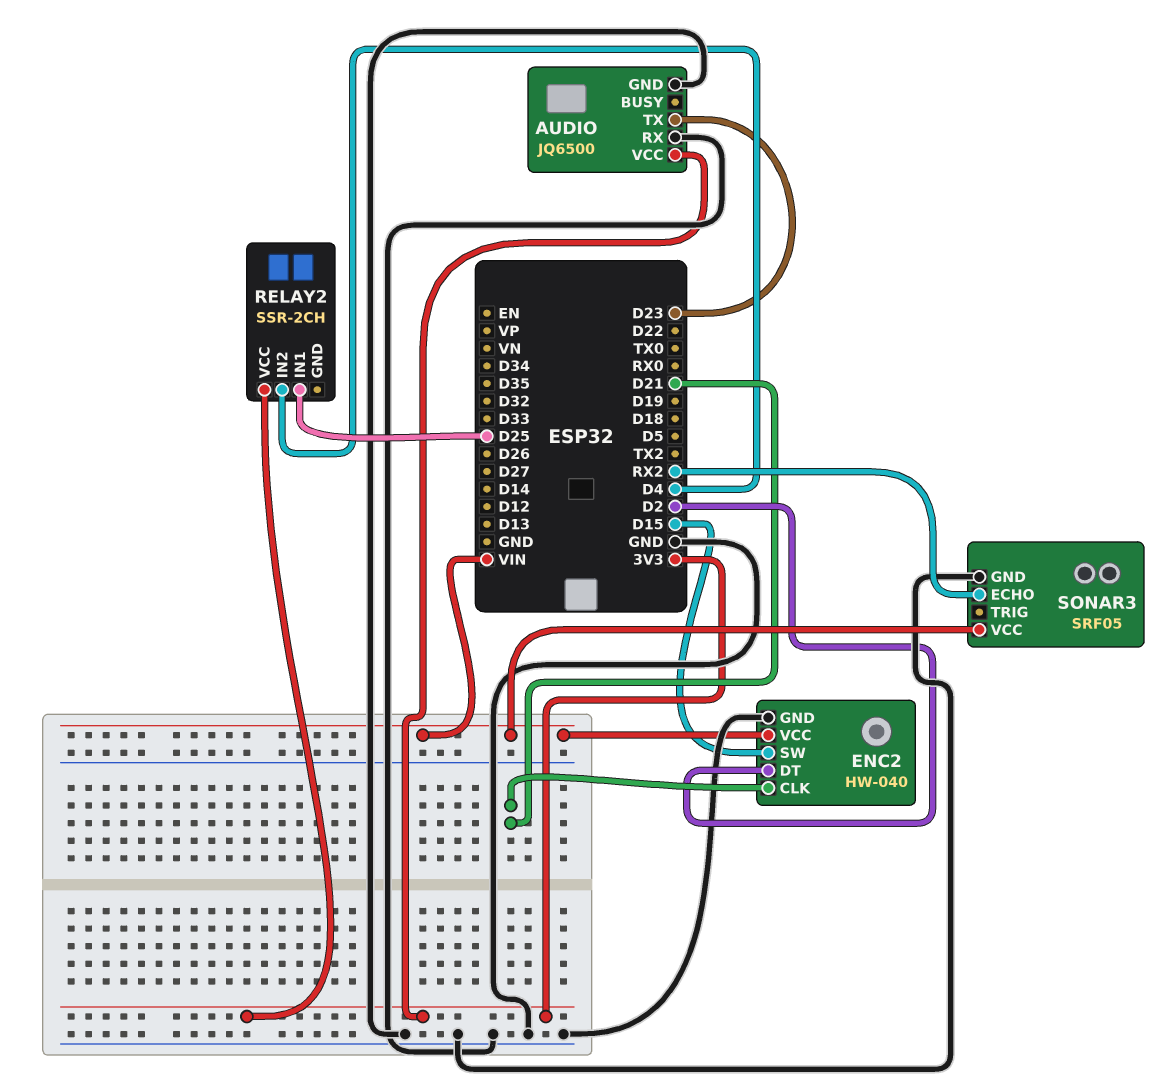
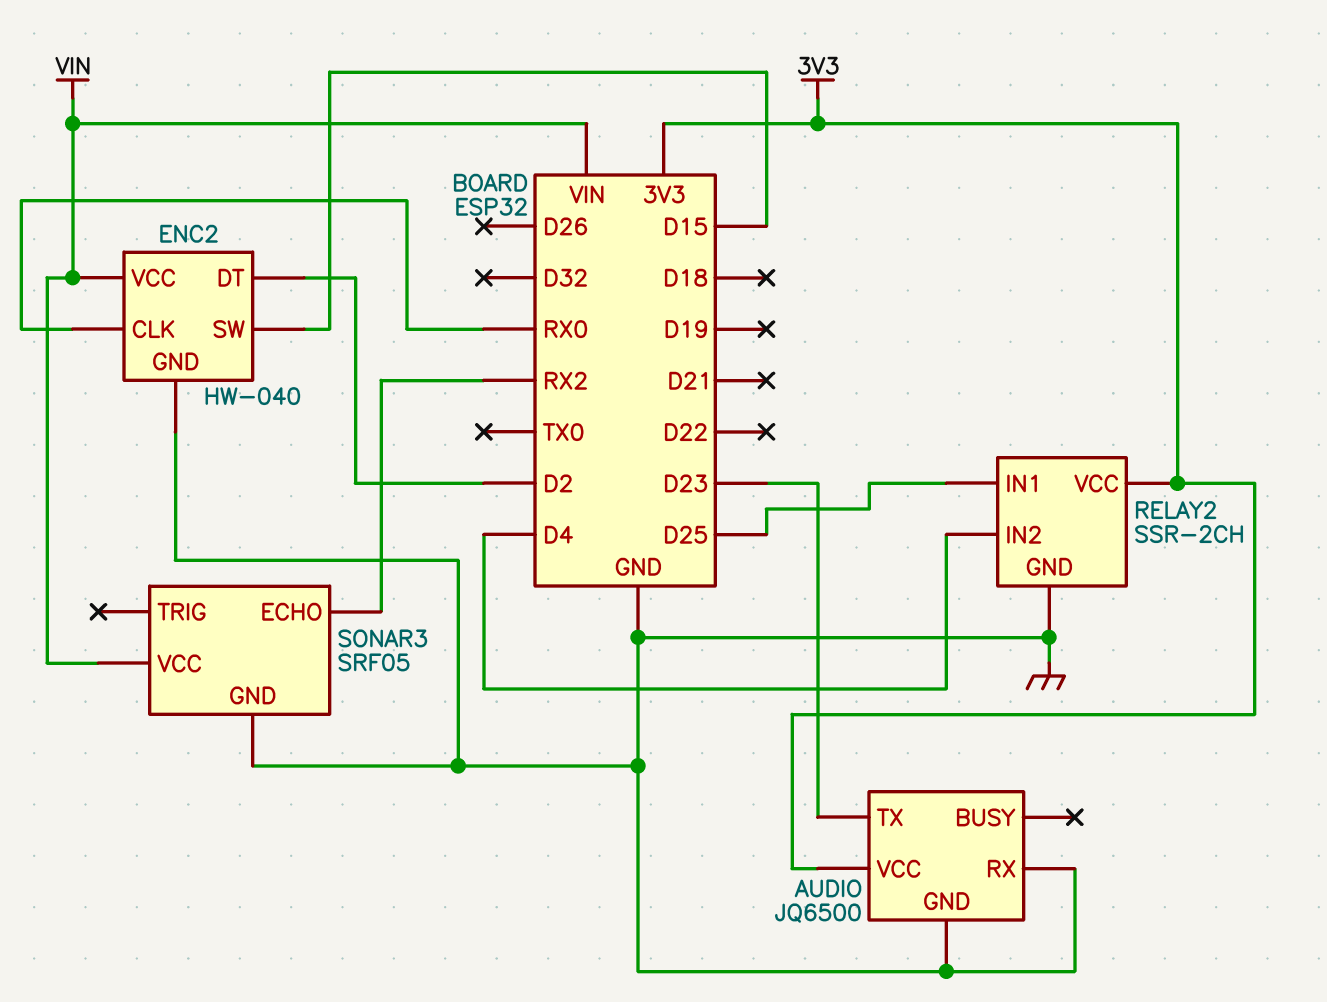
ENC2 pin CLK: D21 -> RX0
RELAY2 pin GND: none -> GND

